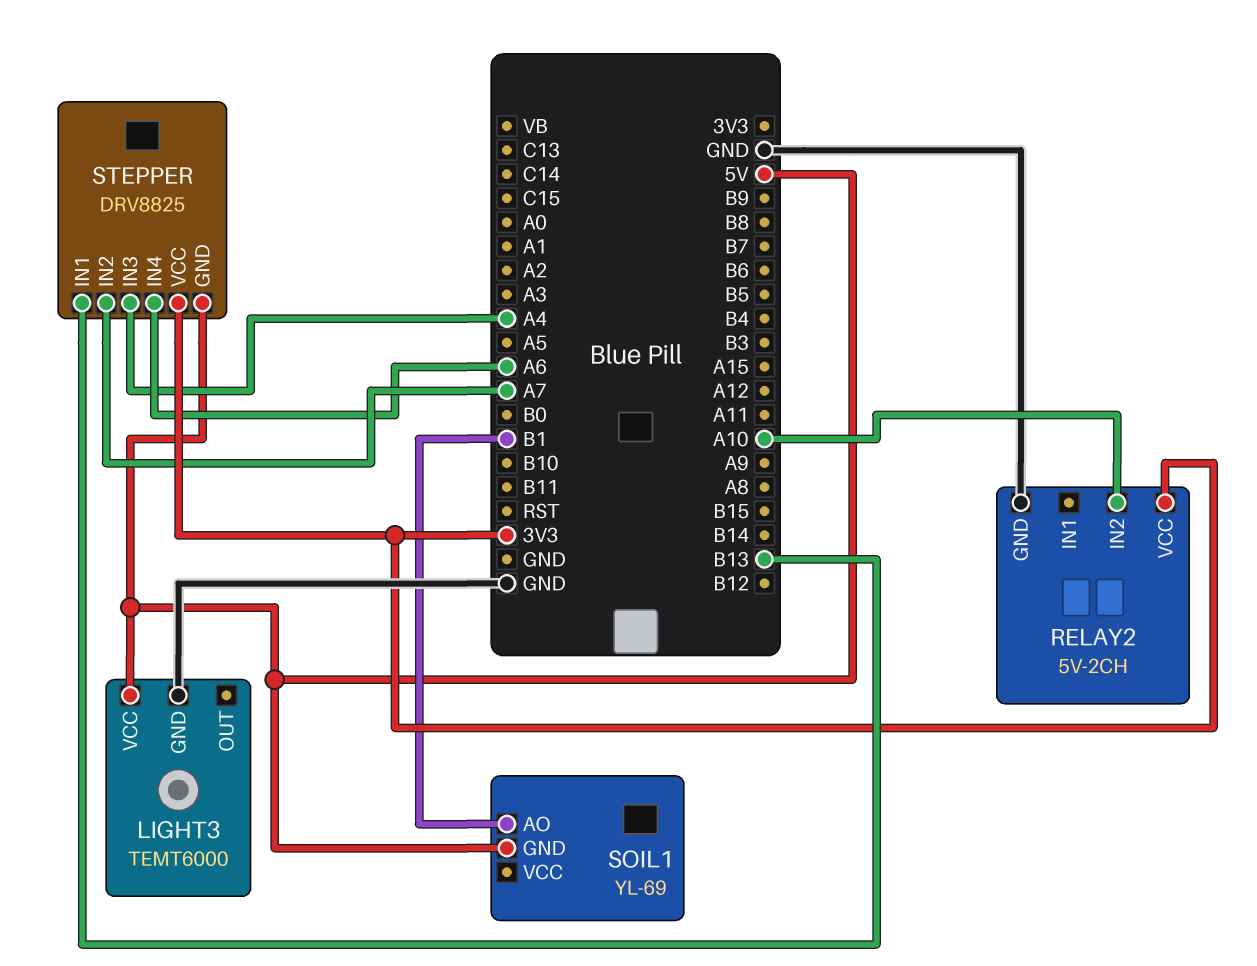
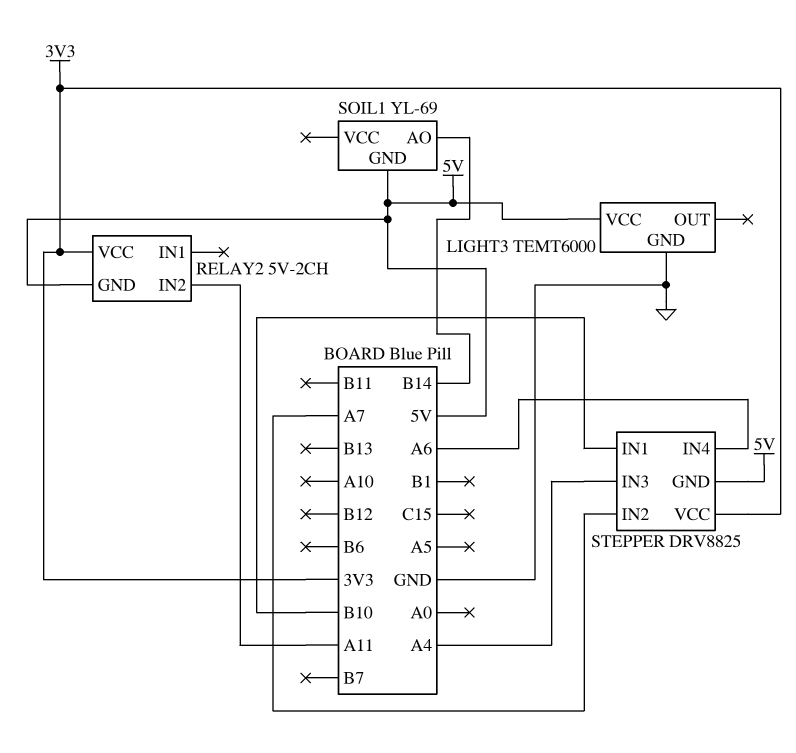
RELAY2 pin GND: GND -> 5V
RELAY2 pin IN2: A10 -> A11
SOIL1 pin AO: B1 -> B14
STEPPER pin IN1: B13 -> B10

